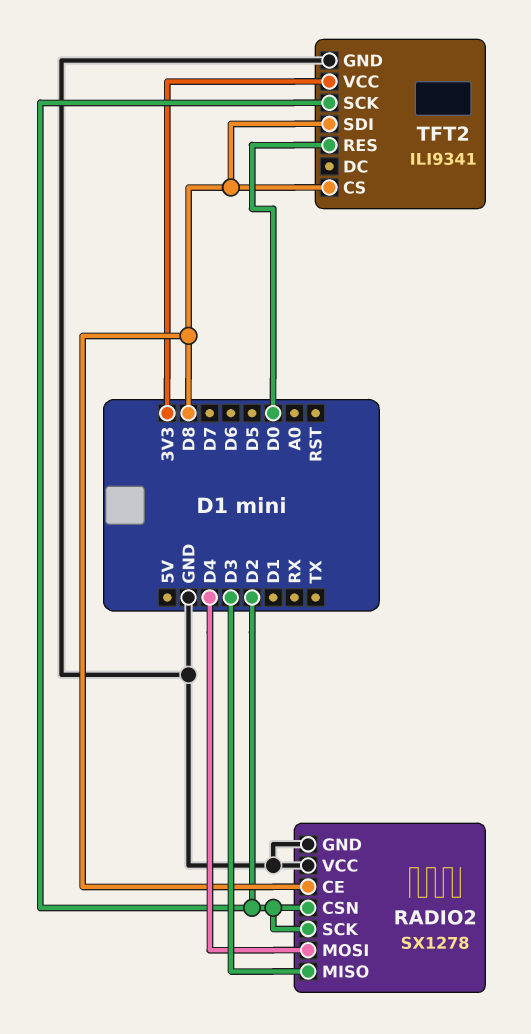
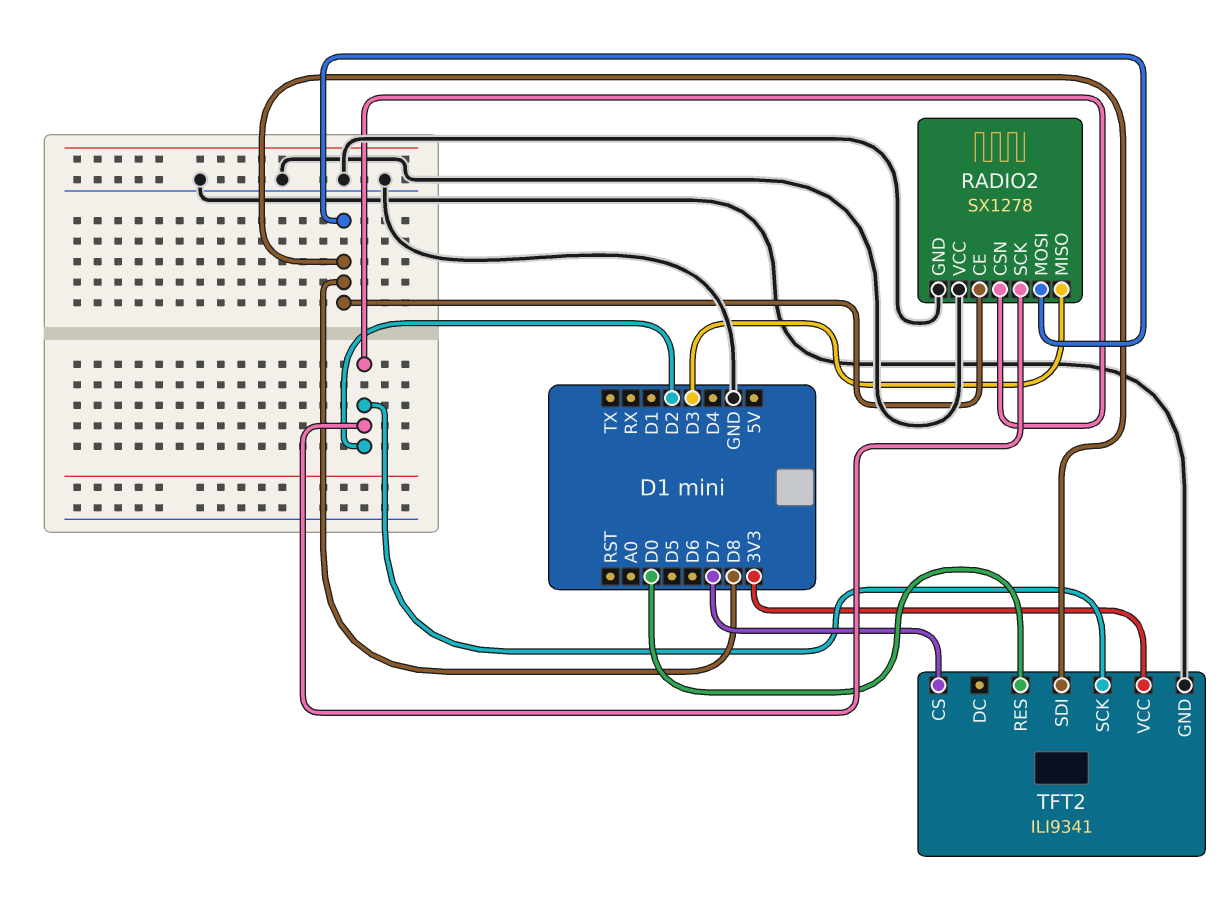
RADIO2 pin MOSI: D4 -> D8
TFT2 pin CS: D8 -> D7

